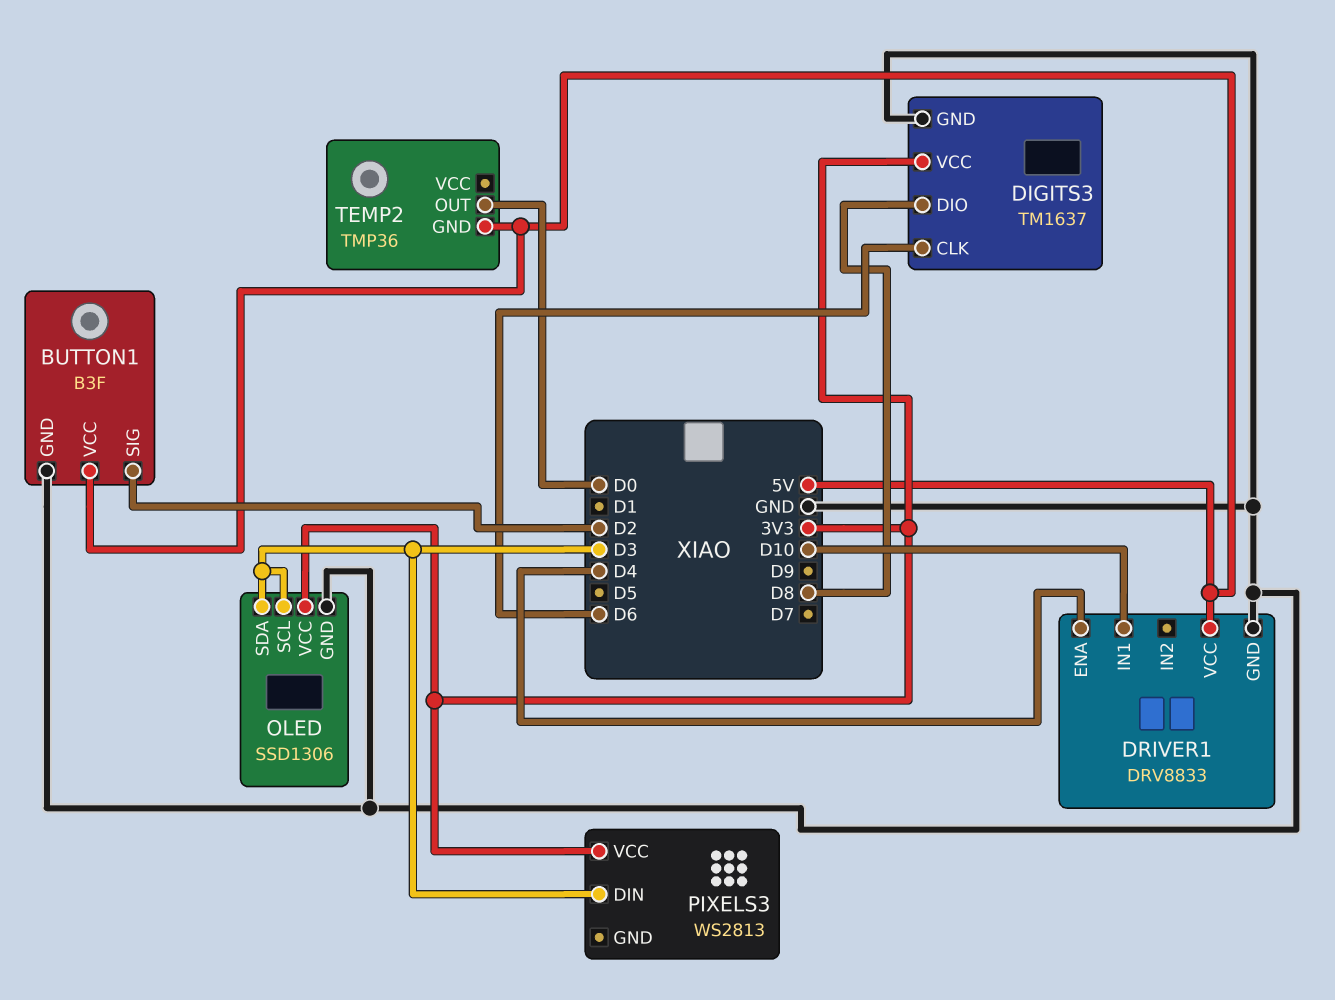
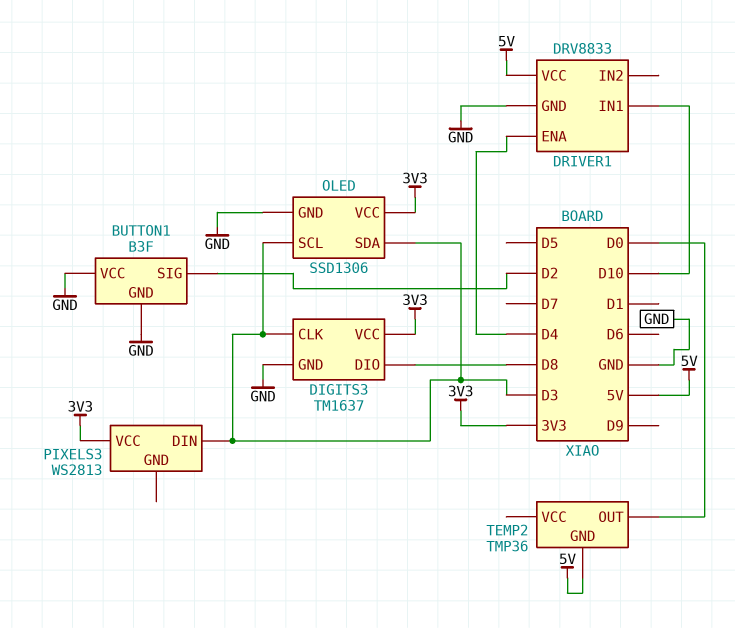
BUTTON1 pin VCC: 5V -> GND
DIGITS3 pin CLK: D6 -> D3

